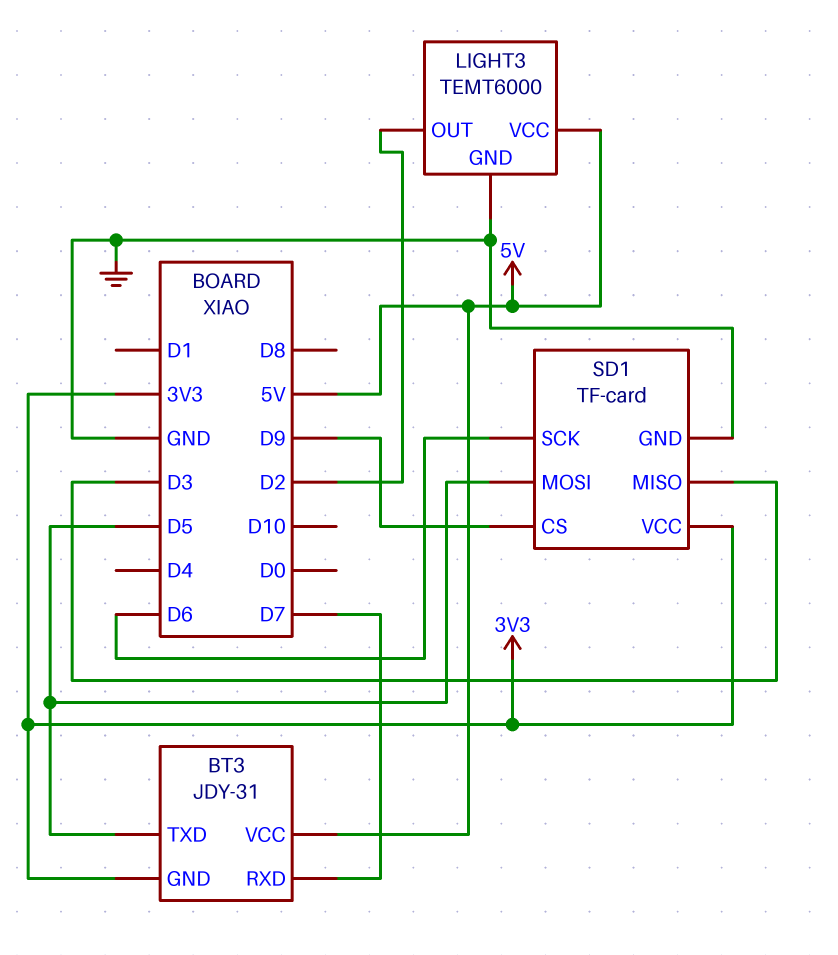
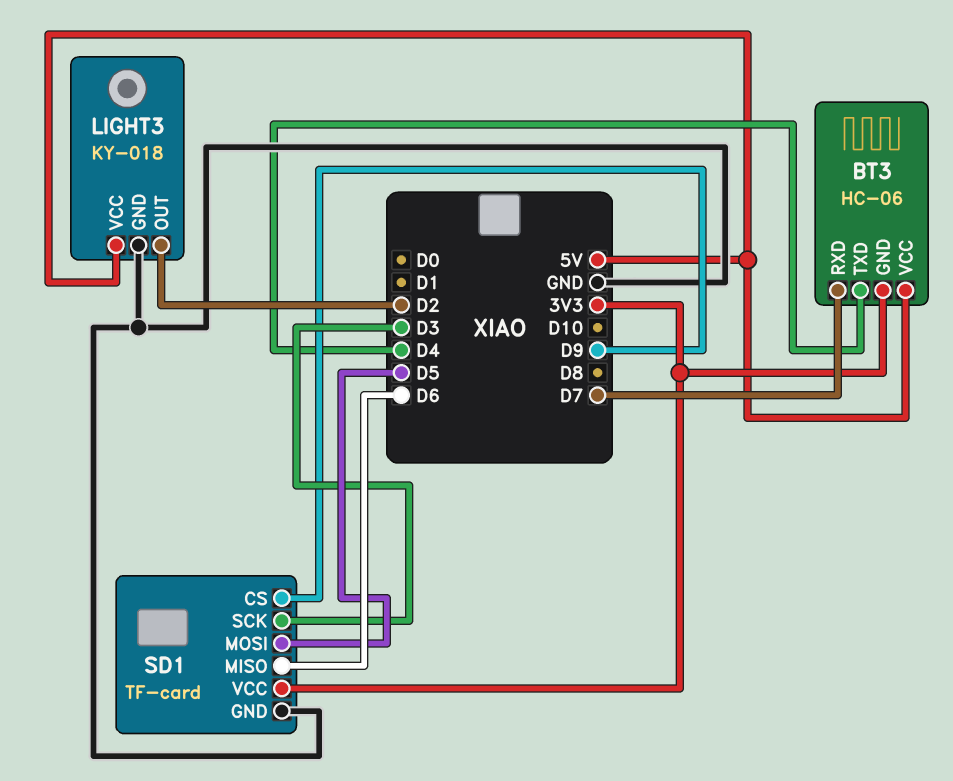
BT3: JDY-31 -> HC-06
BT3 pin TXD: D5 -> D4
LIGHT3: TEMT6000 -> KY-018
SD1 pin MISO: D3 -> D6
SD1 pin SCK: D6 -> D3

